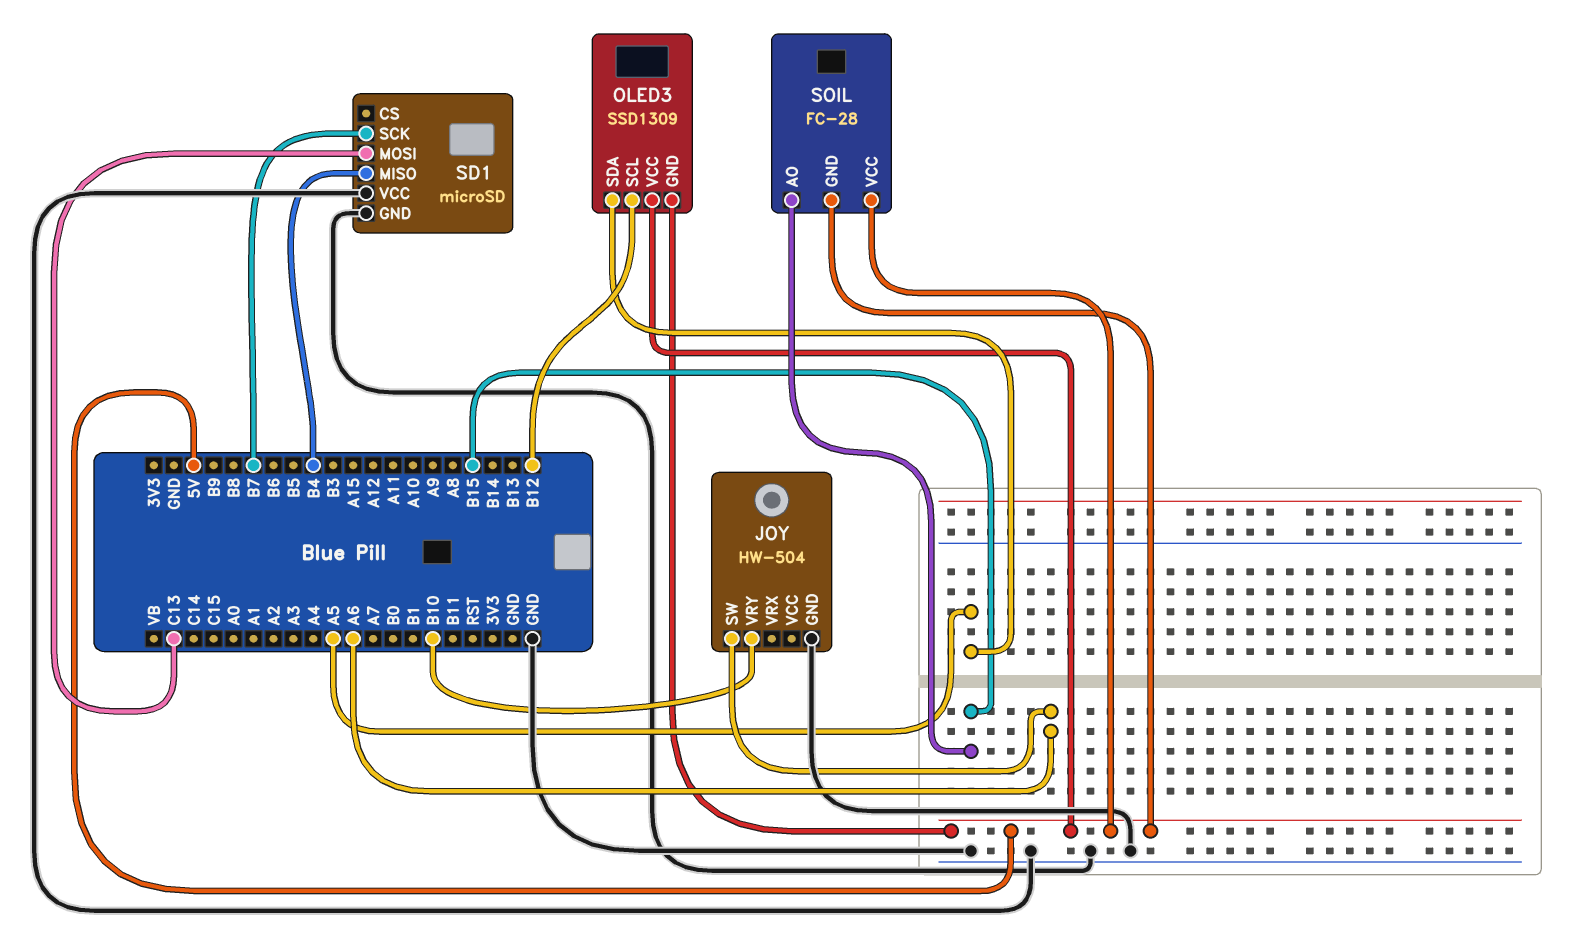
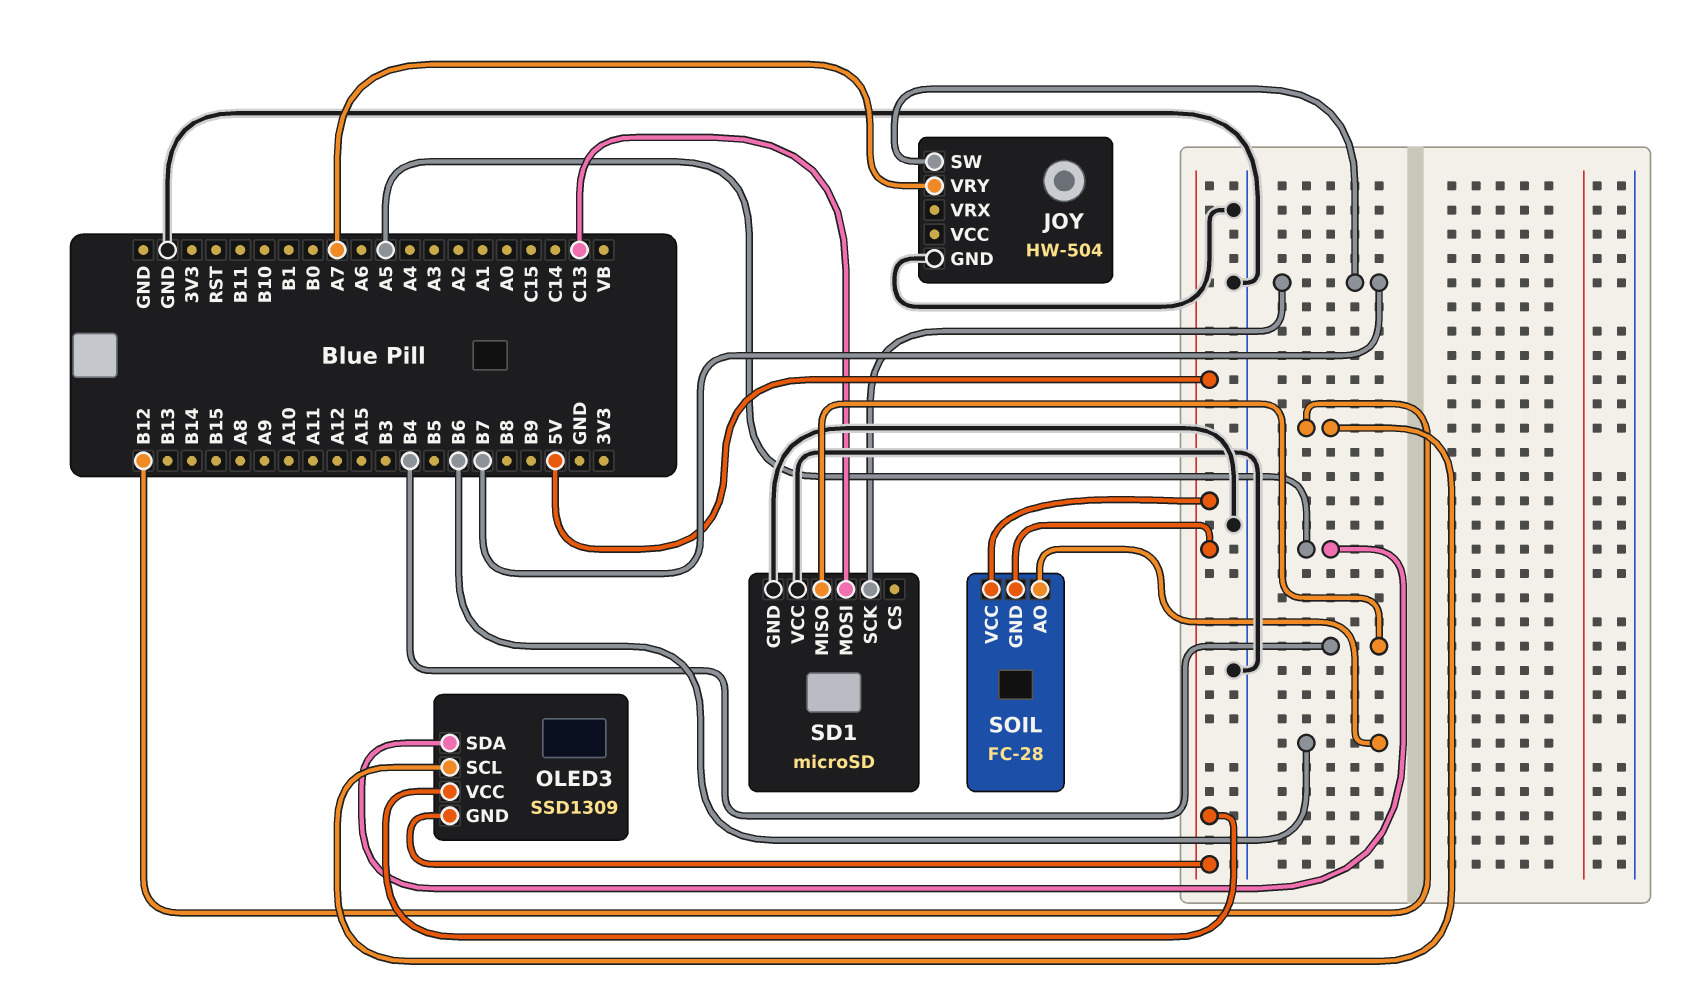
JOY pin SW: A6 -> B7
JOY pin VRY: B10 -> A7
SOIL pin AO: B15 -> B6

